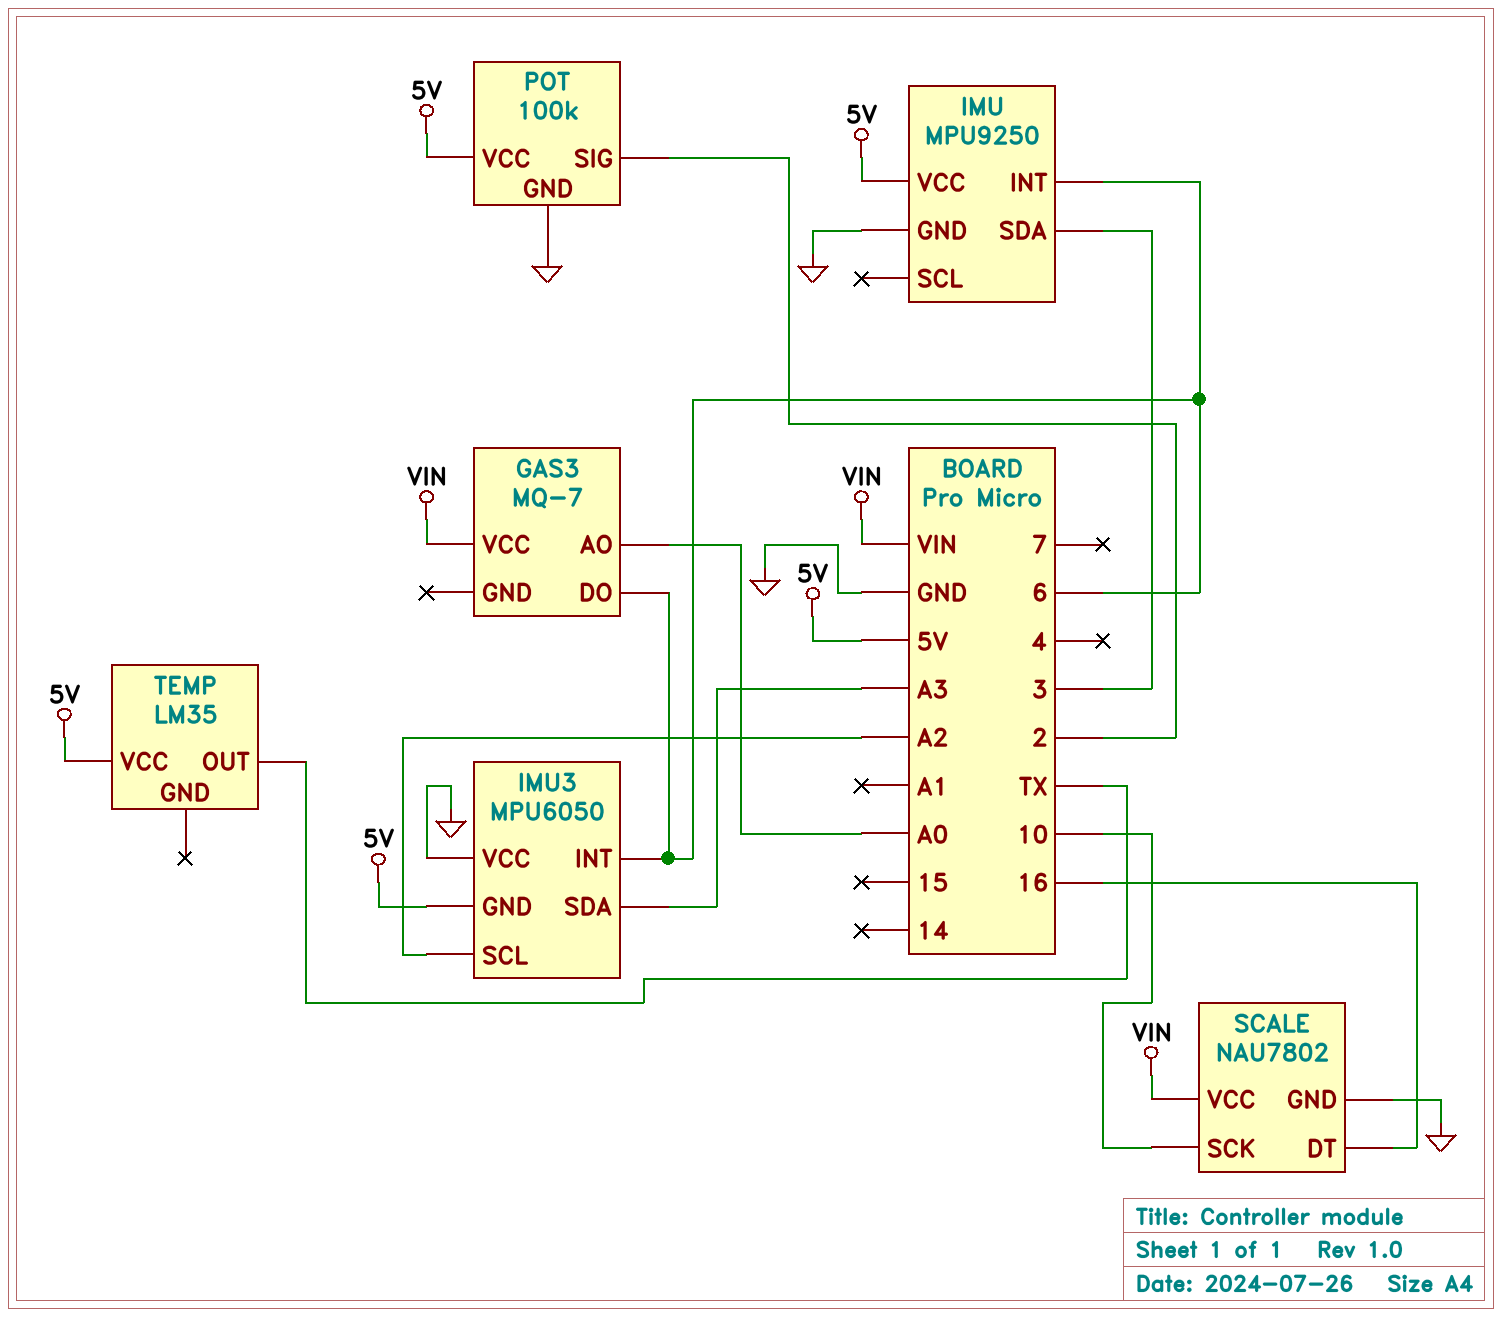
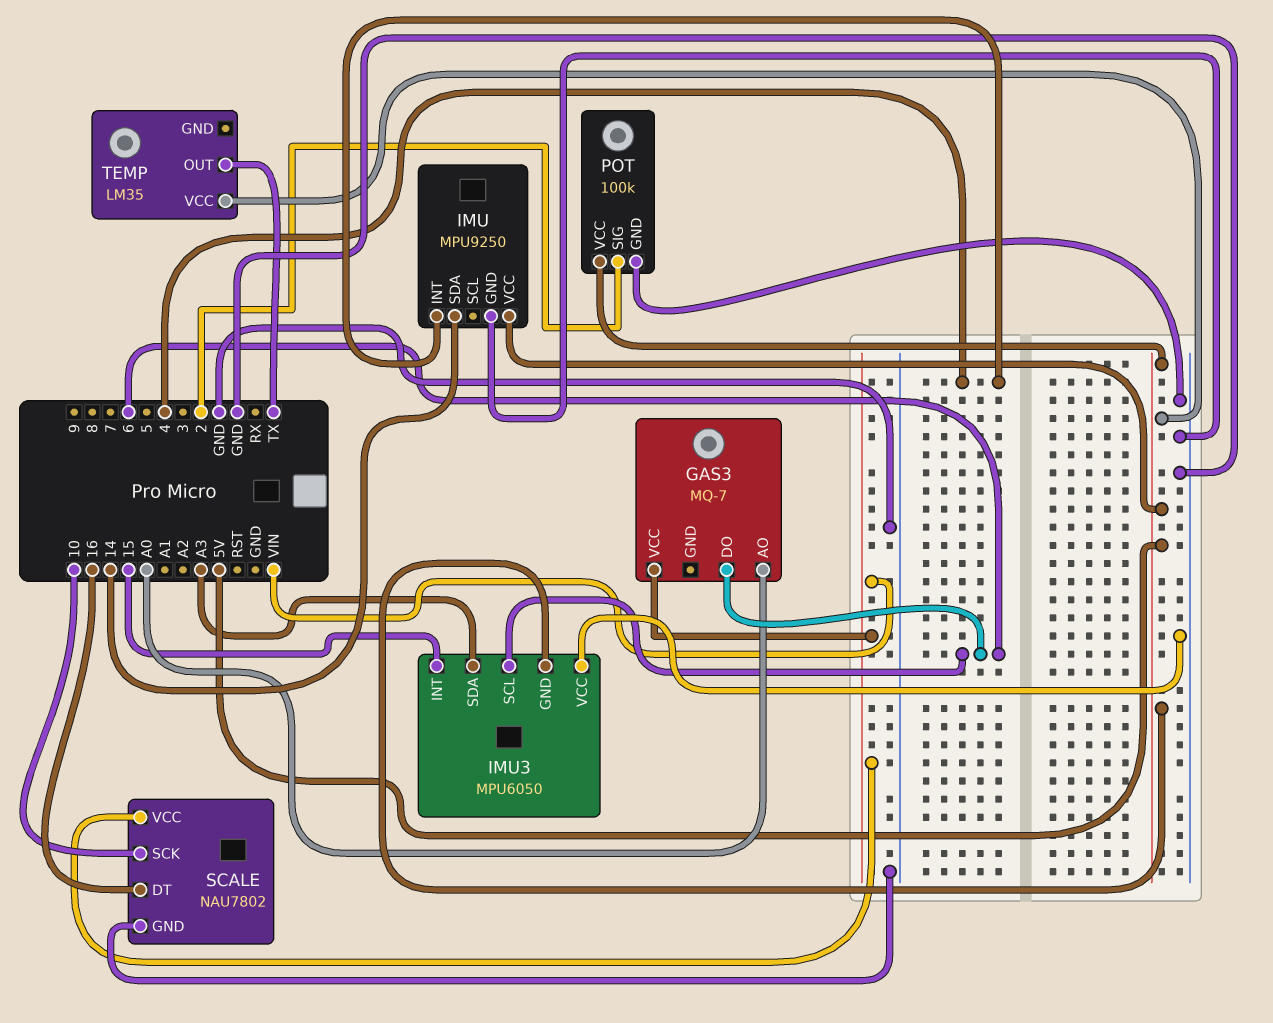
IMU pin INT: 6 -> 4
IMU pin SDA: 3 -> 14
IMU3 pin INT: 6 -> 15
IMU3 pin SCL: A2 -> 6

